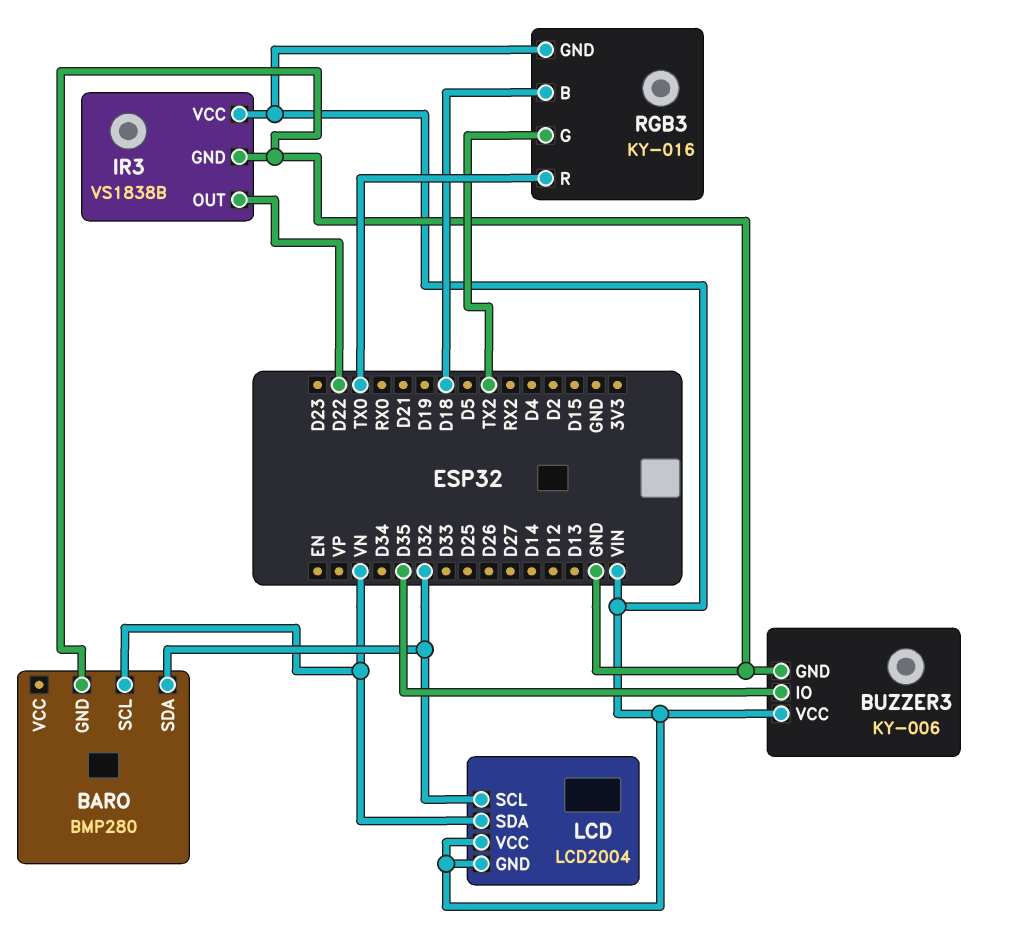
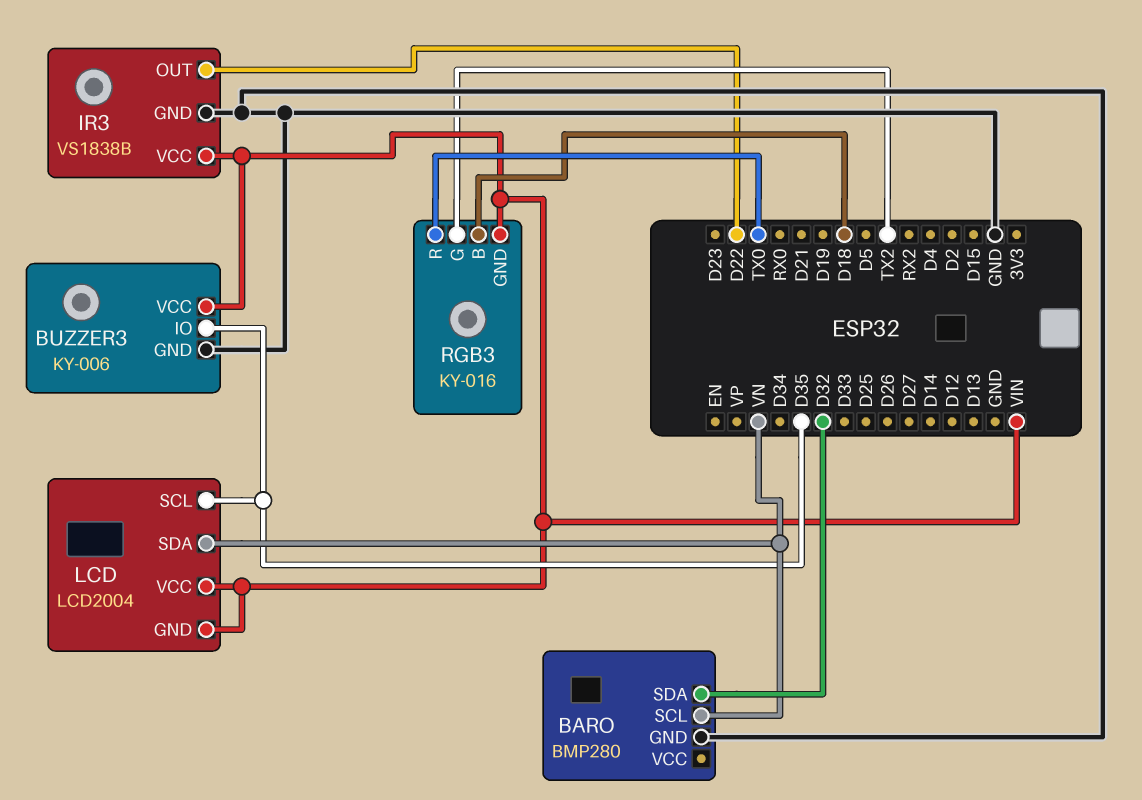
LCD pin SCL: D32 -> D35

